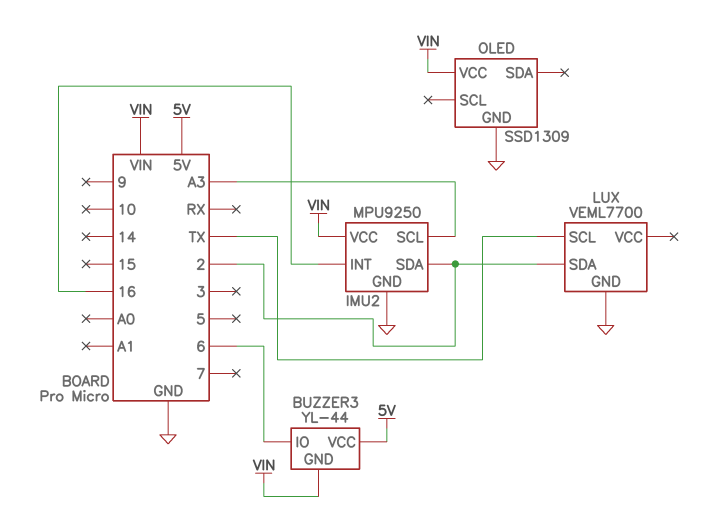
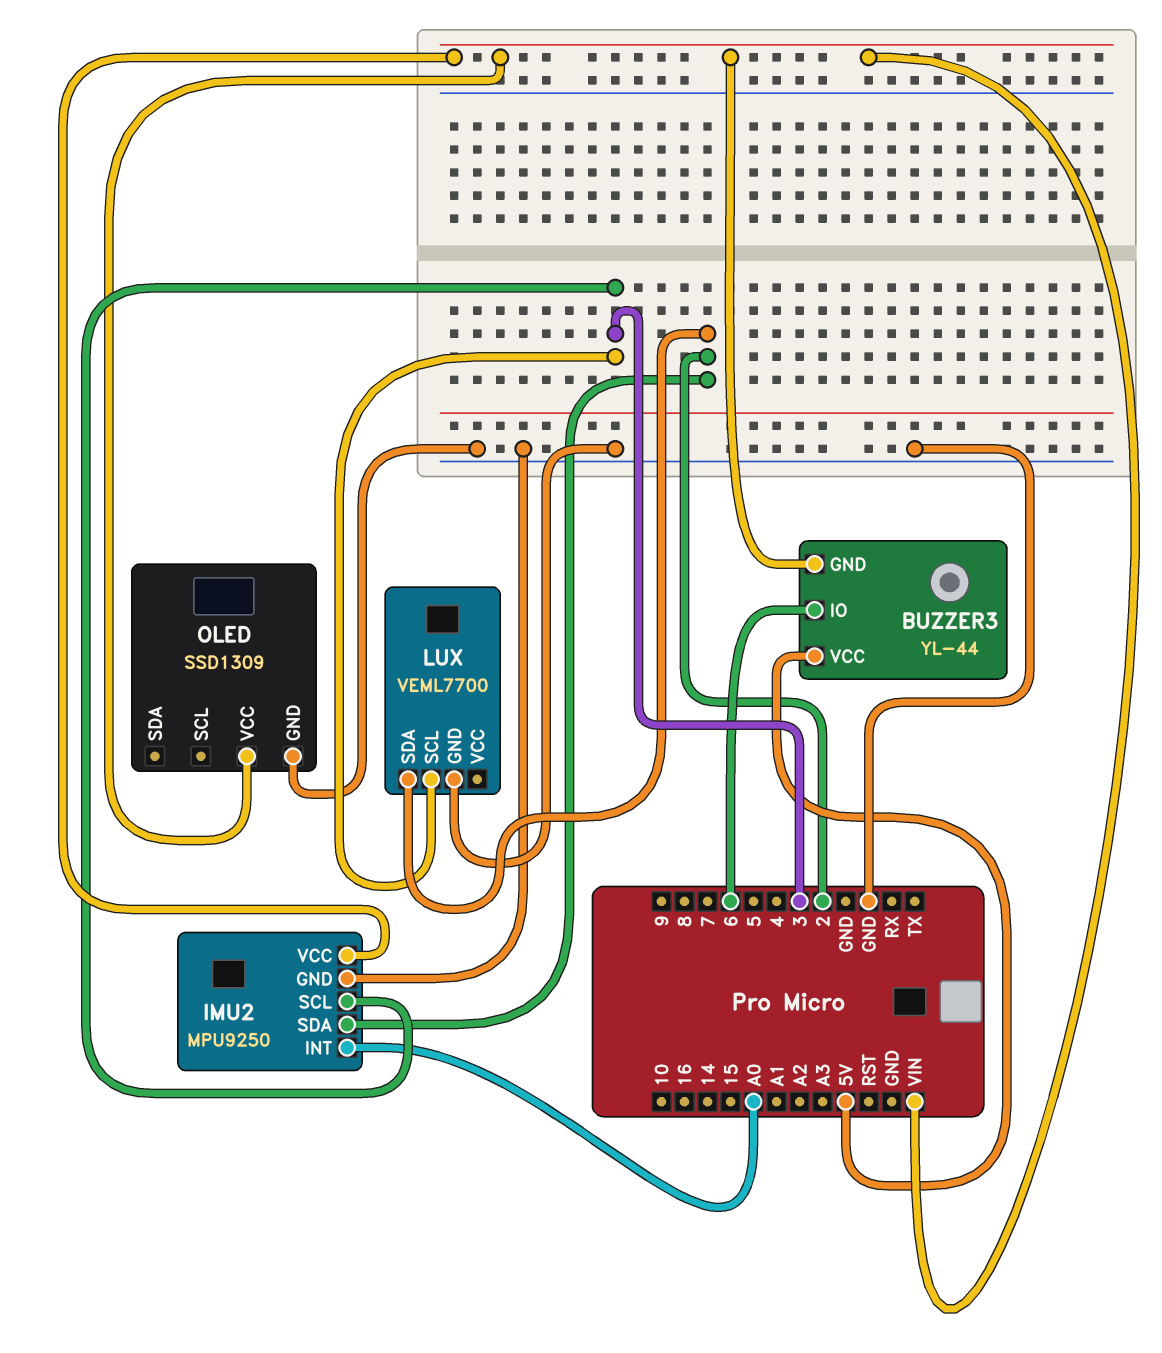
IMU2 pin INT: 16 -> A0
IMU2 pin SCL: A3 -> 3
LUX pin SCL: TX -> 3

